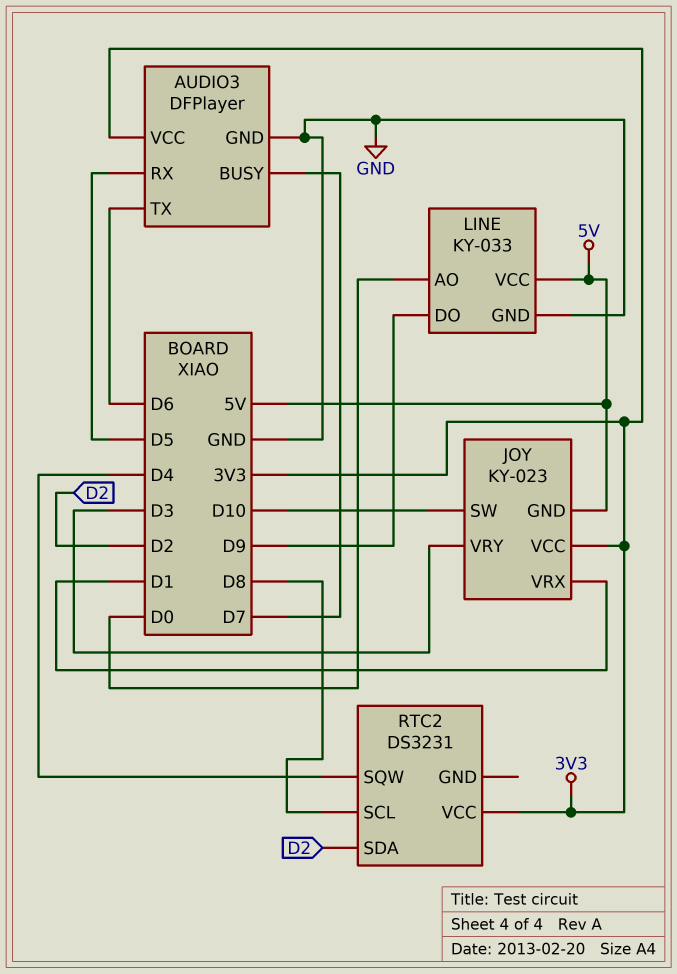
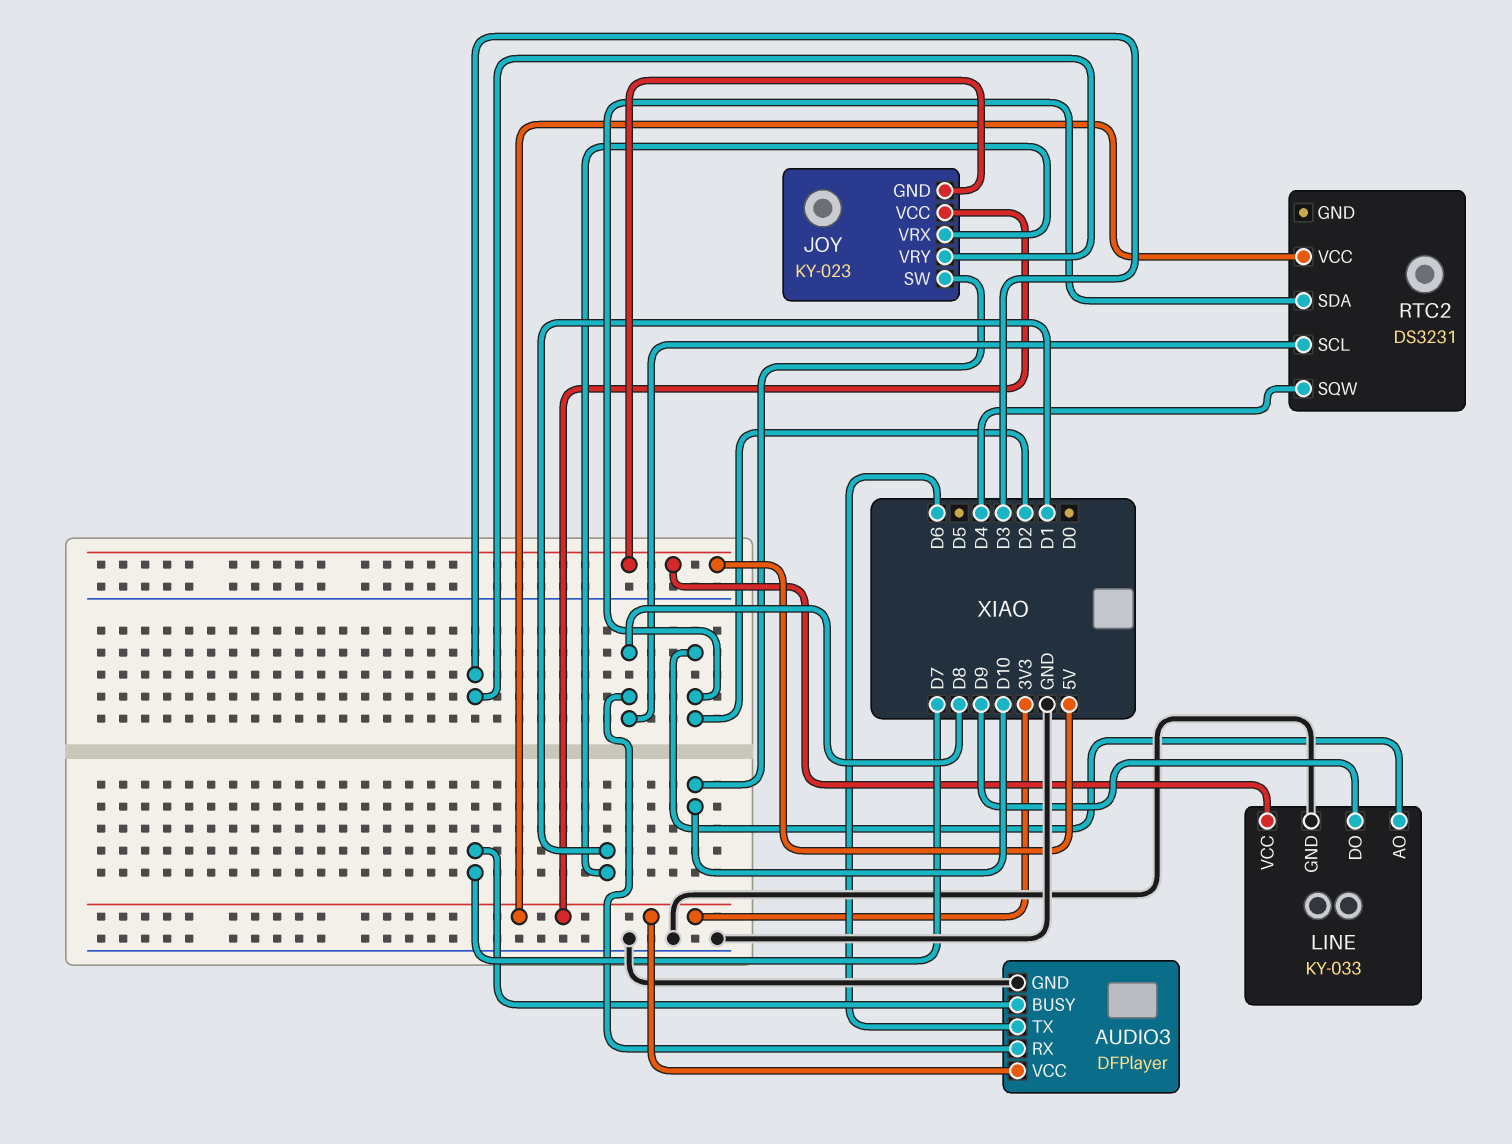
AUDIO3 pin RX: D5 -> D8
LINE pin AO: D0 -> D2

